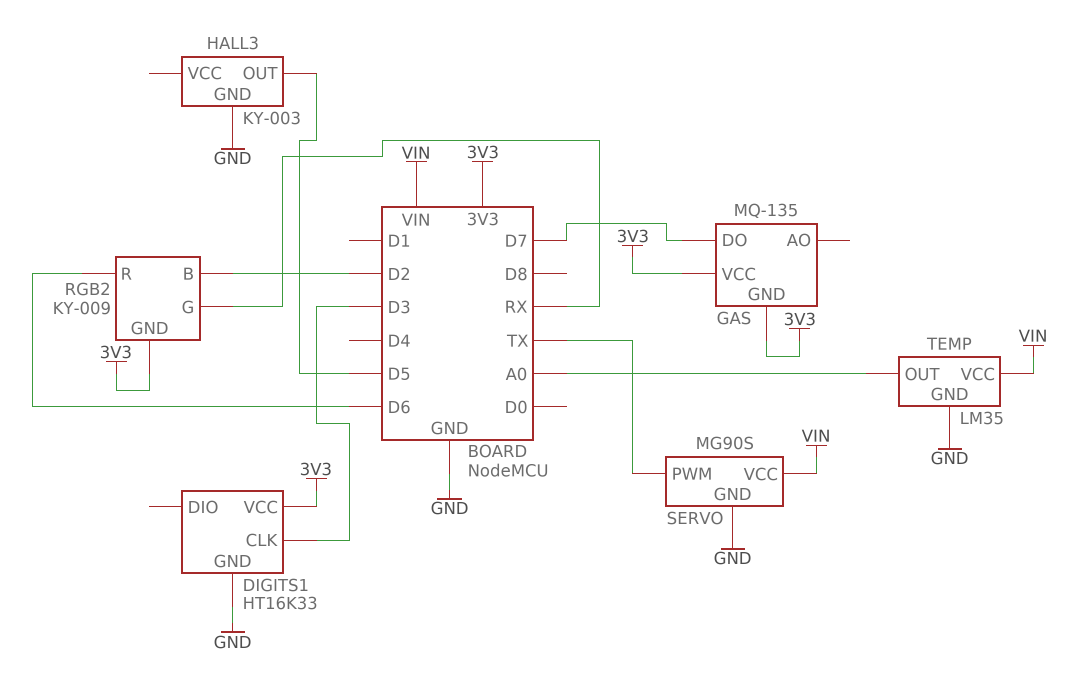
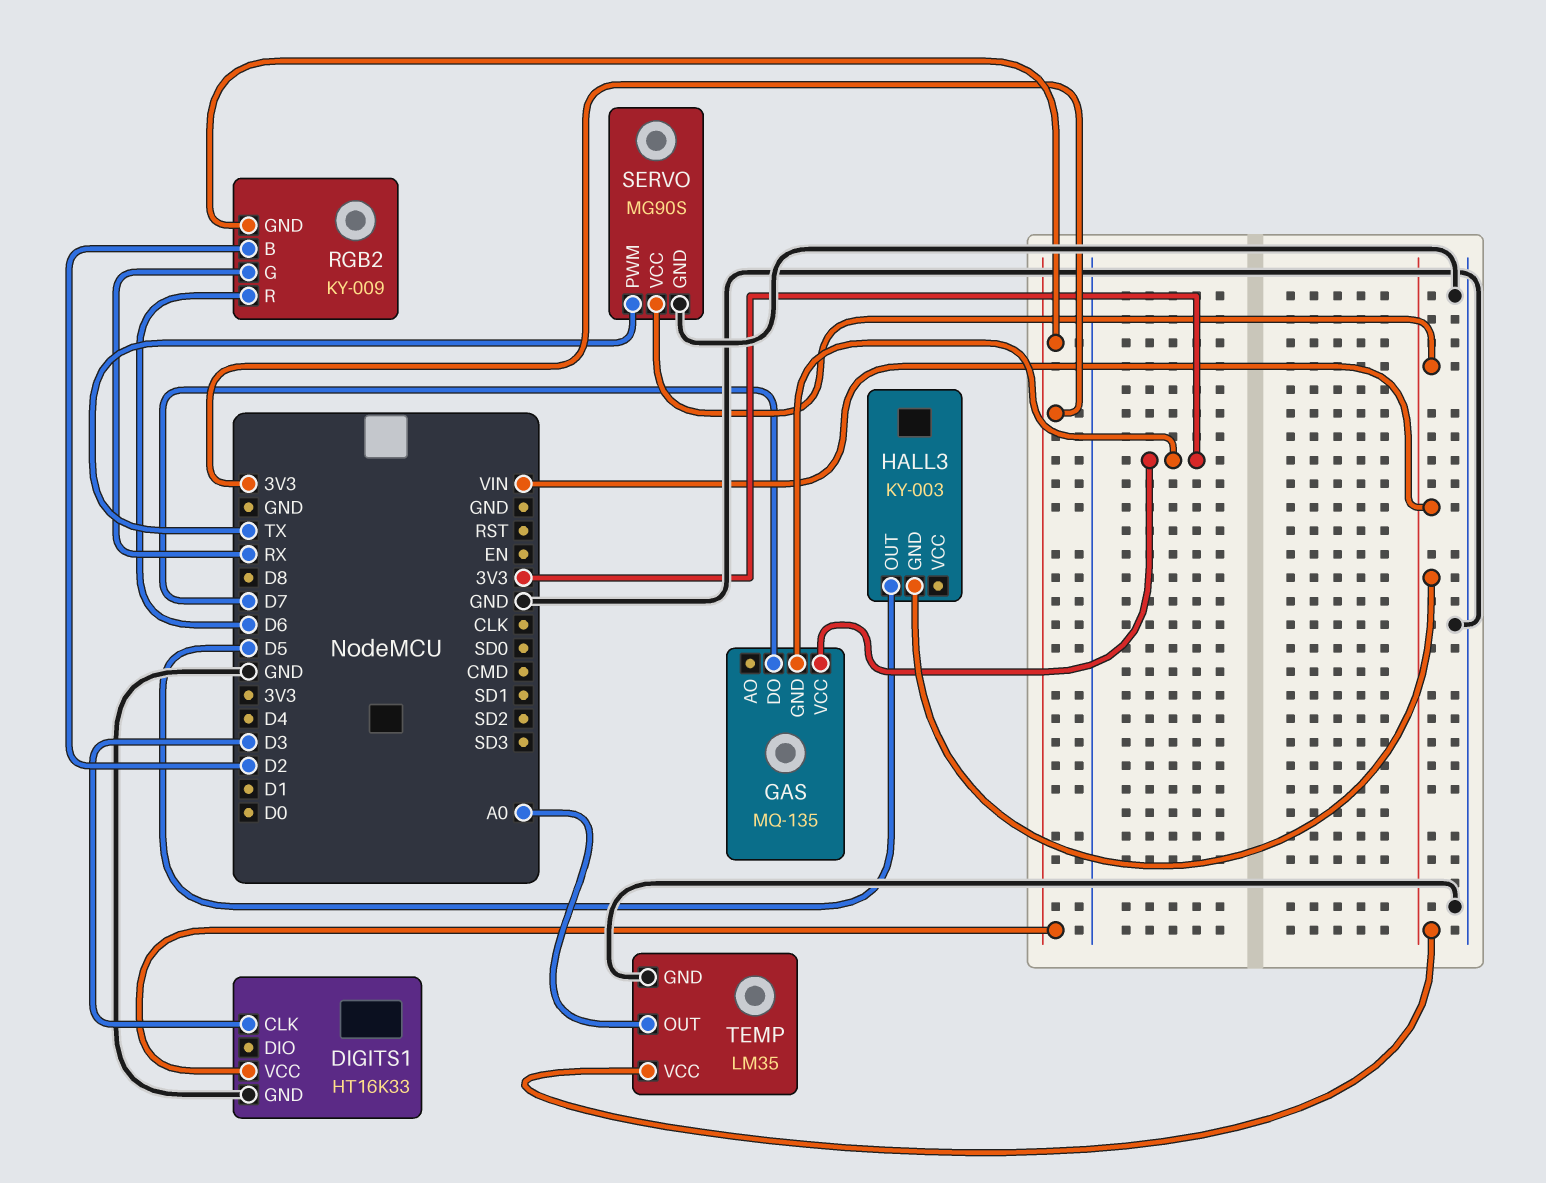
HALL3 pin GND: GND -> VIN

